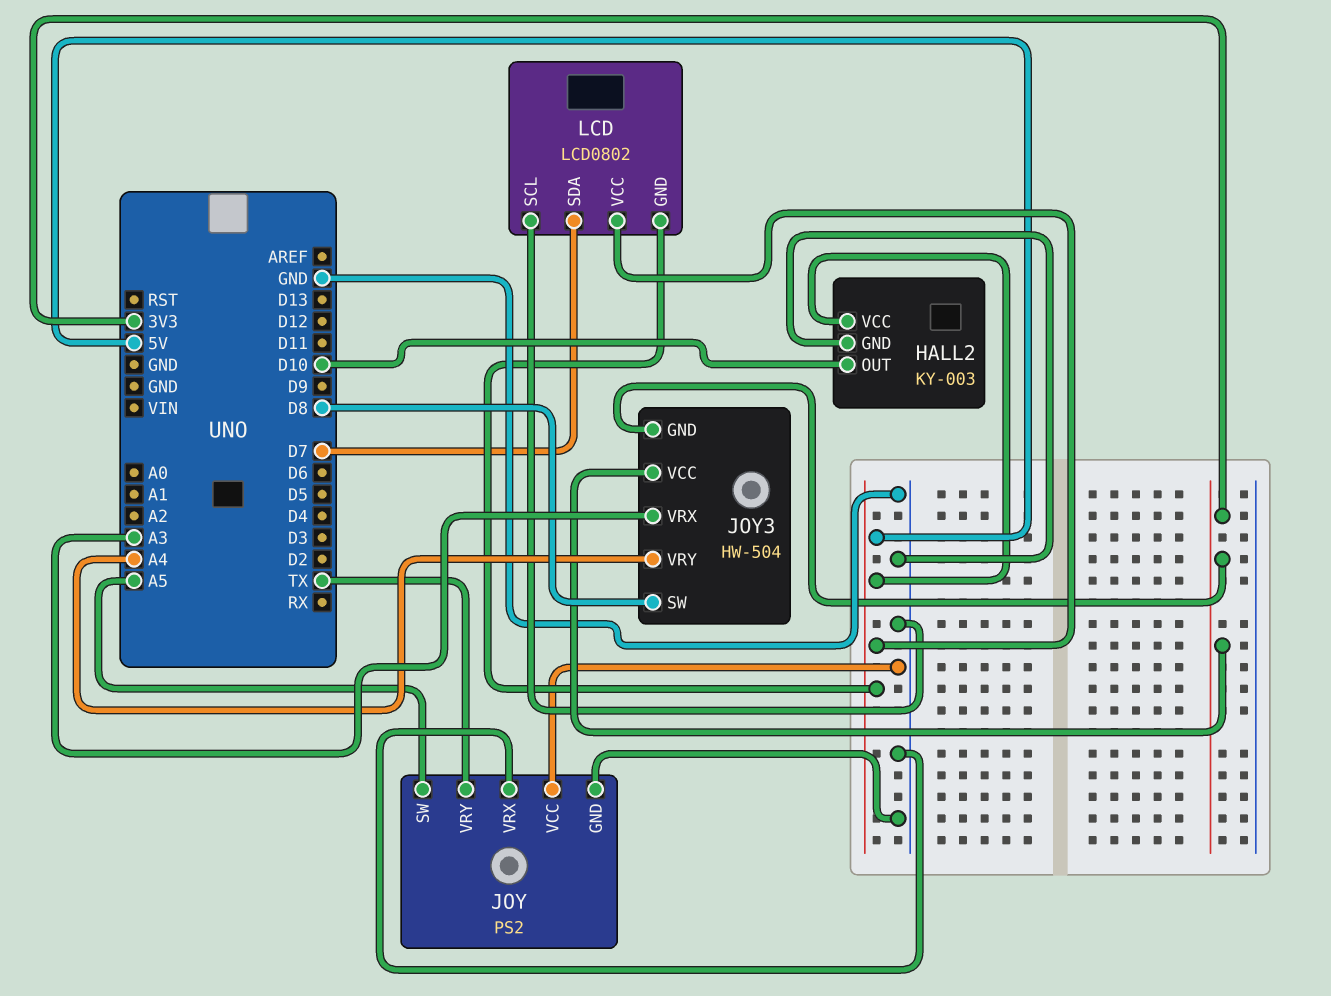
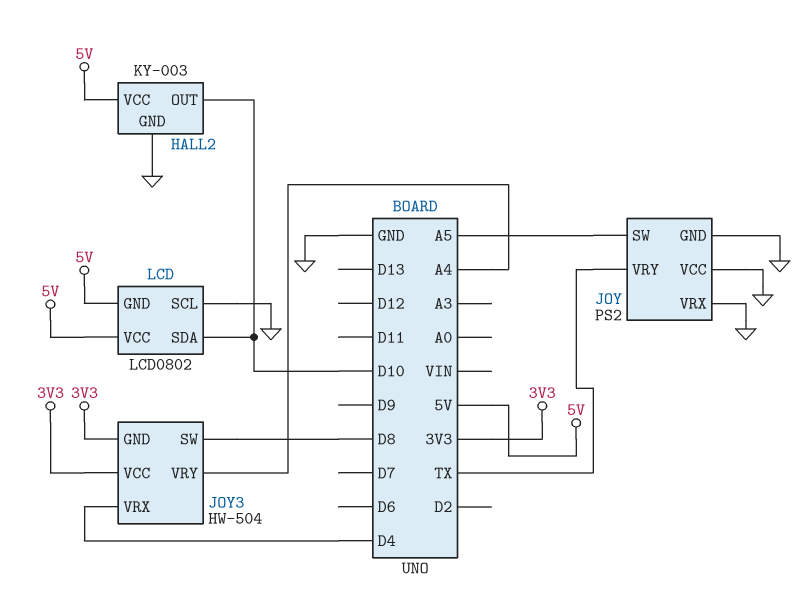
JOY3 pin VRX: A3 -> D4
LCD pin SDA: D7 -> D10

